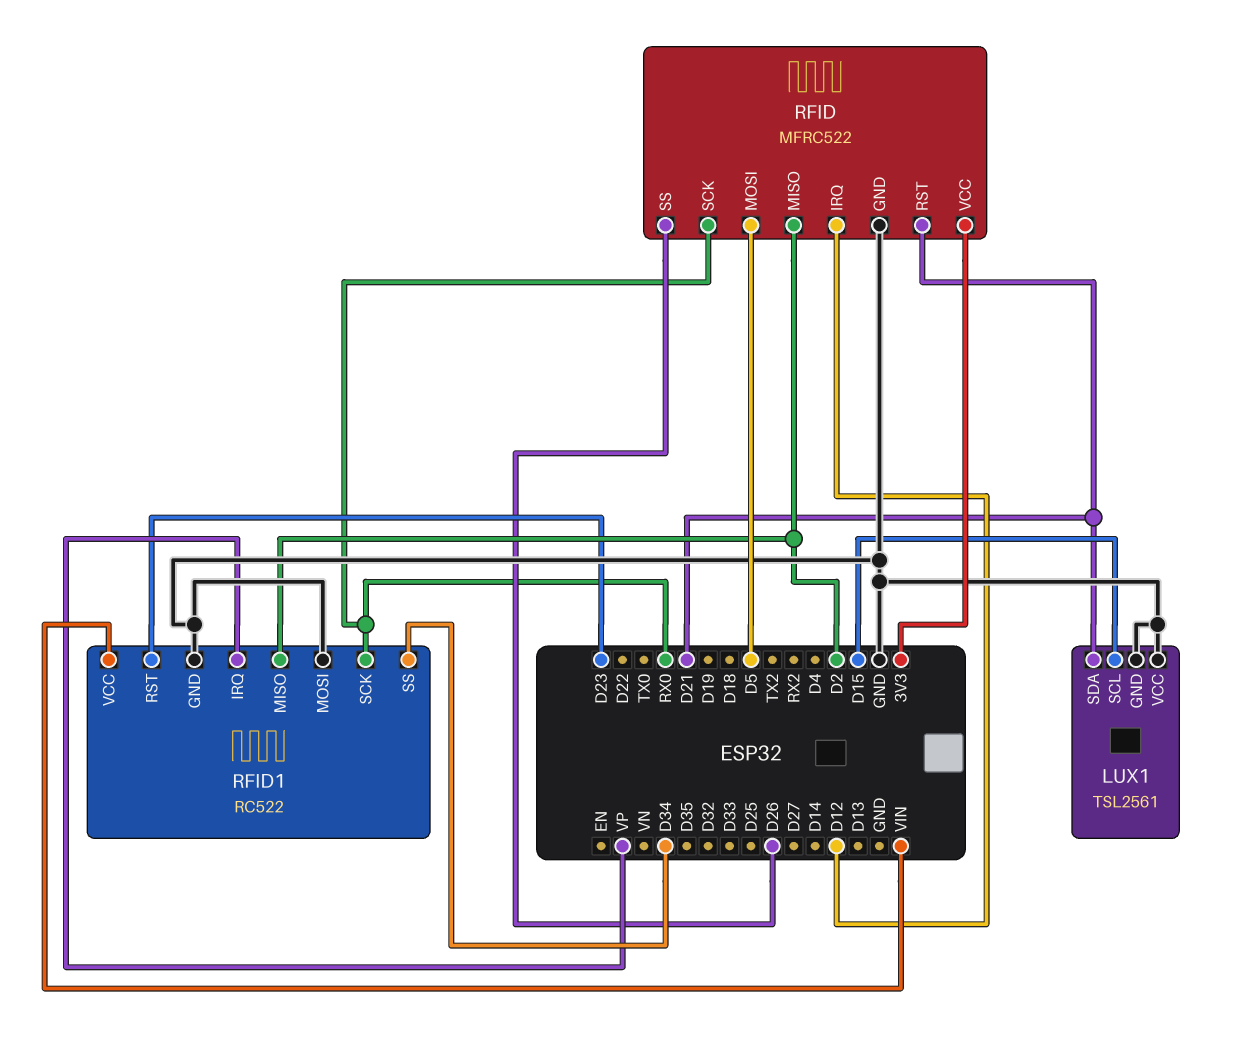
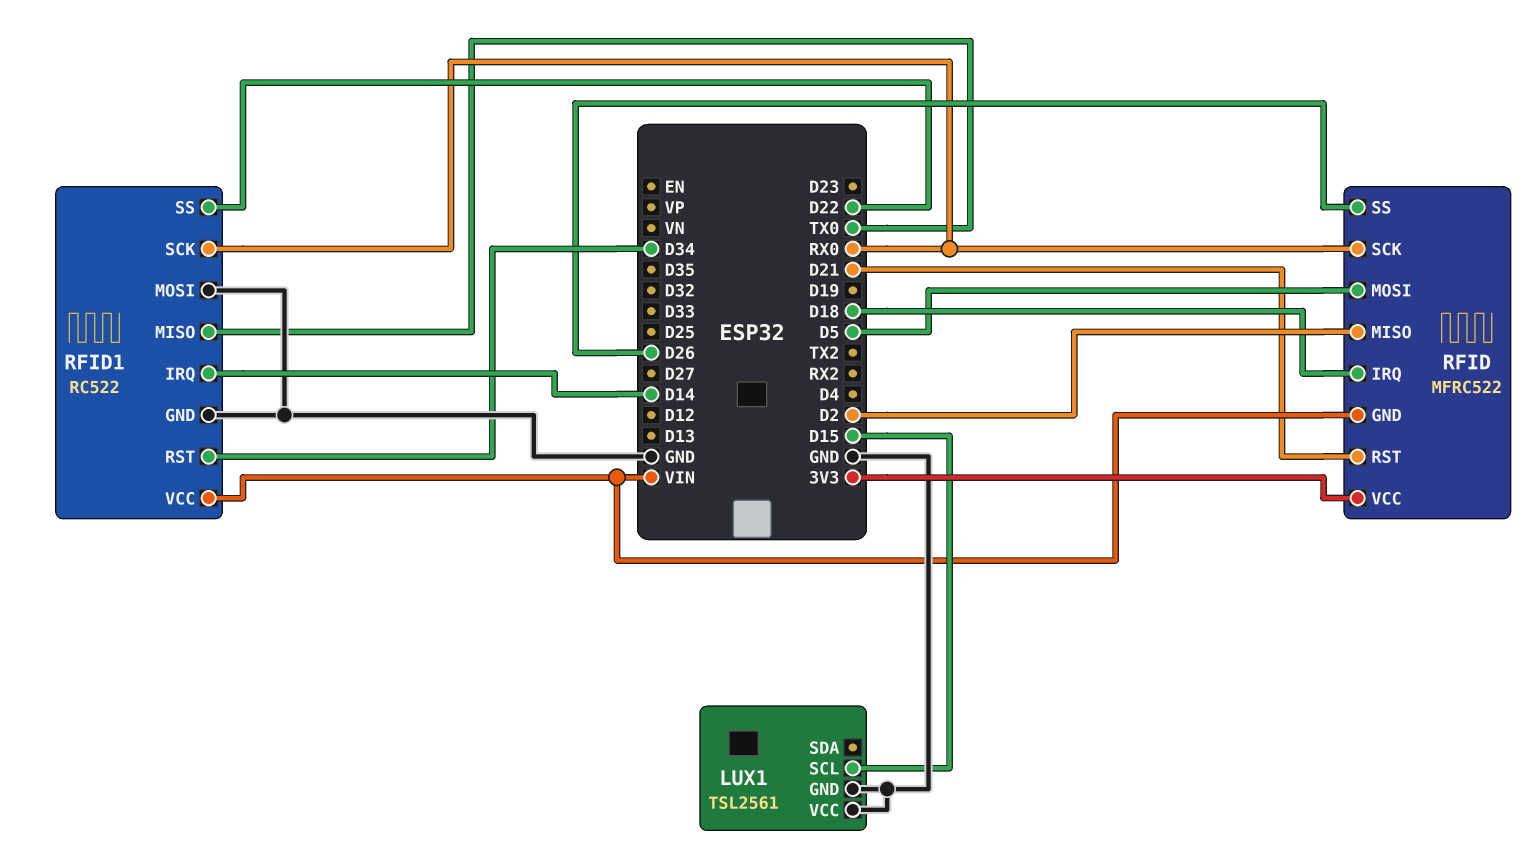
LUX1 pin SDA: D21 -> none
RFID pin GND: GND -> VIN
RFID pin IRQ: D12 -> D18
RFID1 pin IRQ: VP -> D14
RFID1 pin MISO: D2 -> TX0
RFID1 pin RST: D23 -> D34
RFID1 pin SS: D34 -> D22

